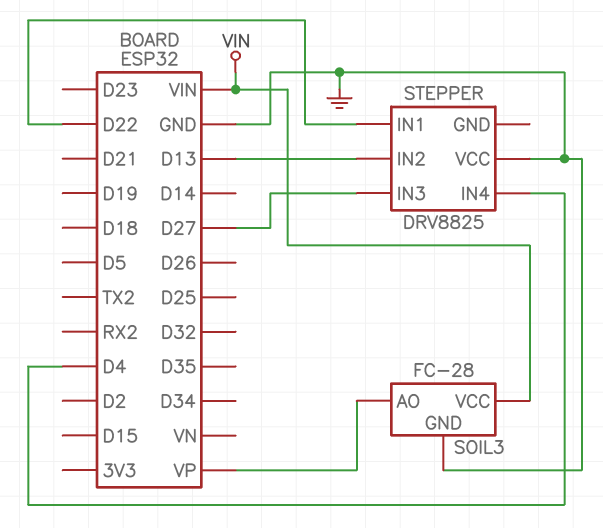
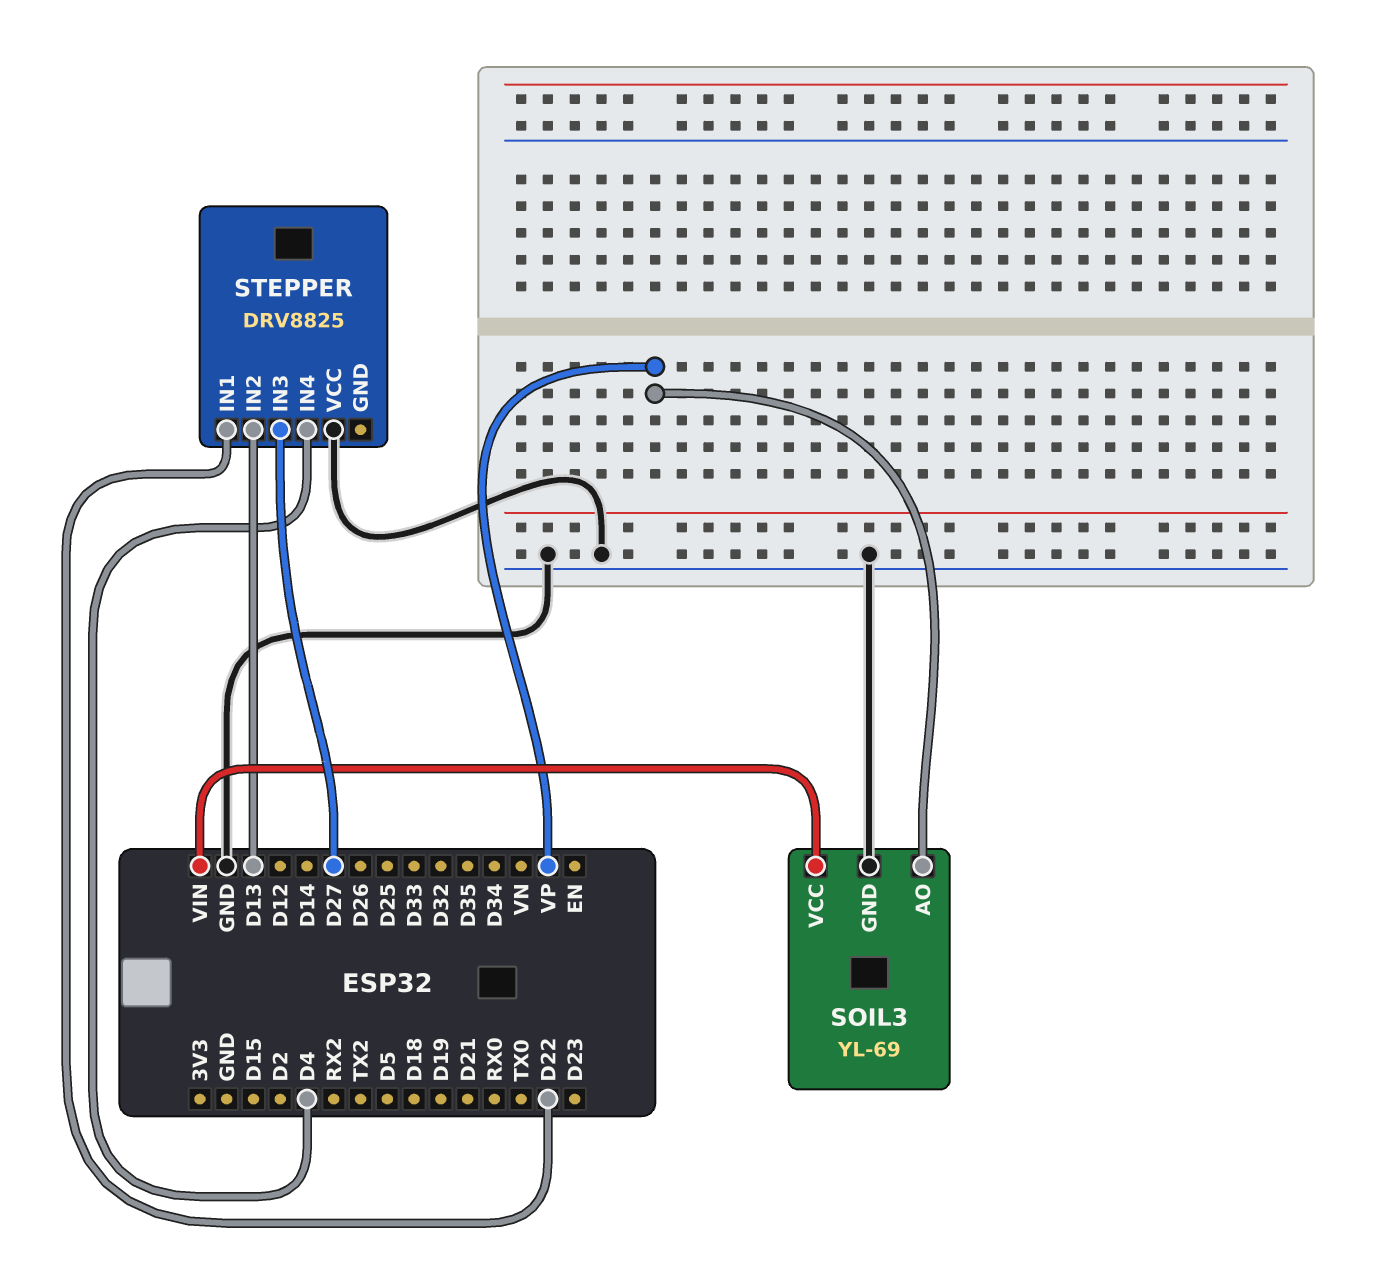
SOIL3: FC-28 -> YL-69

